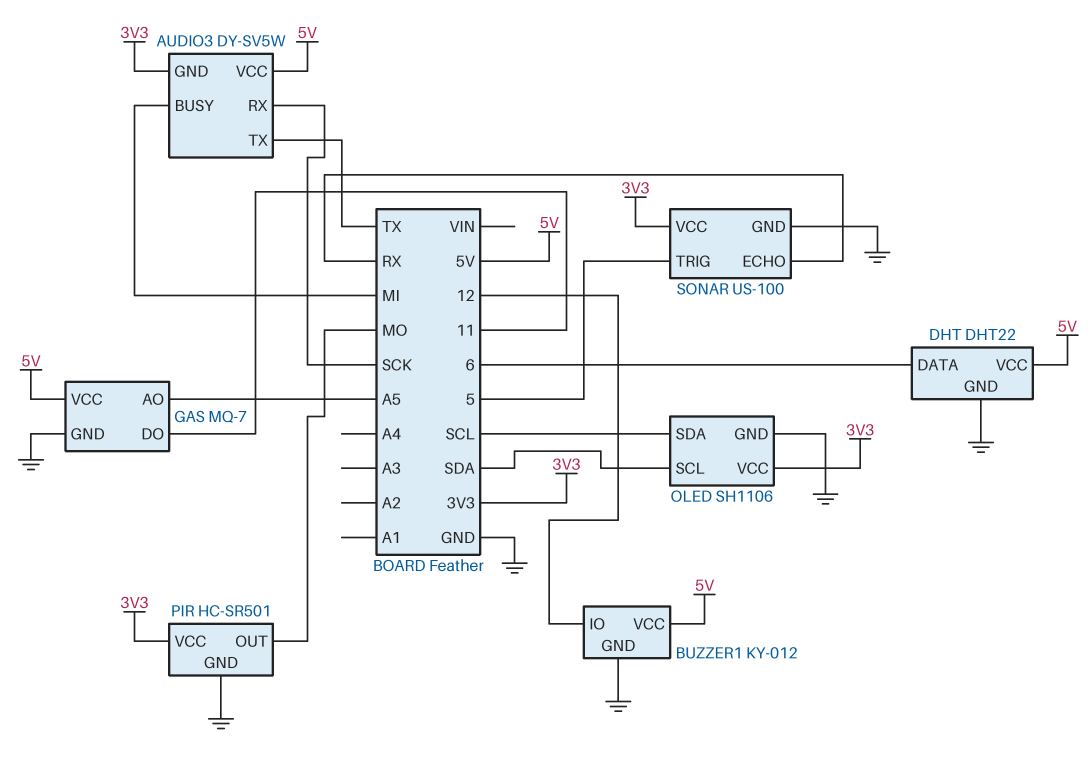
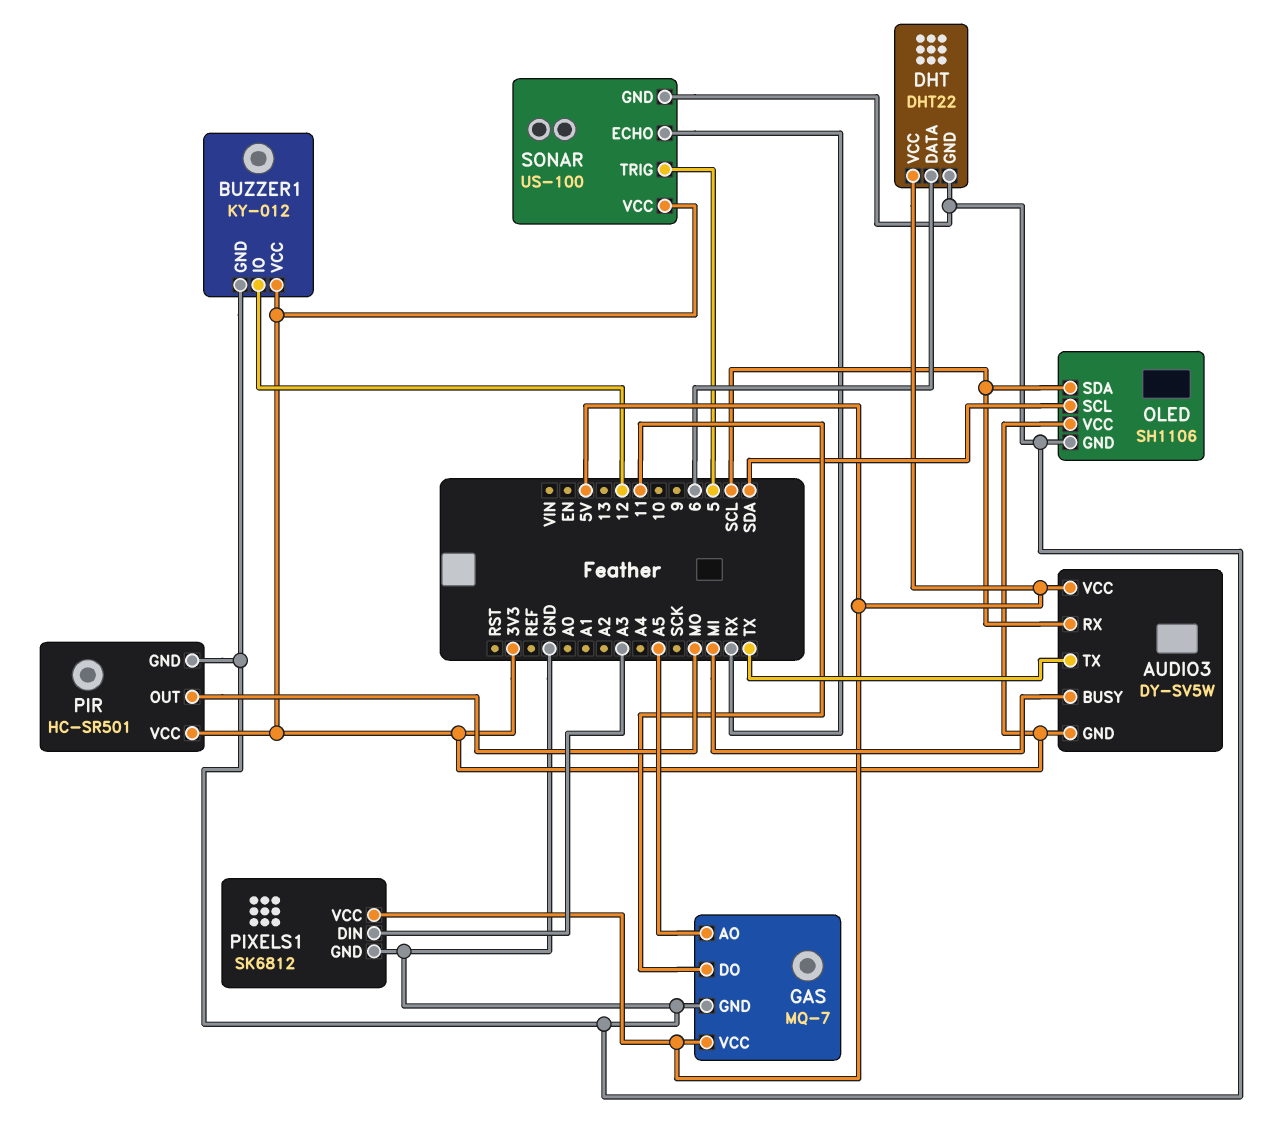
AUDIO3 pin RX: SCK -> SCL
BUZZER1 pin VCC: 5V -> 3V3
PIXELS1: none -> SK6812
PIXELS1 pin DIN: none -> A3
PIXELS1 pin GND: none -> GND
PIXELS1 pin VCC: none -> 5V

